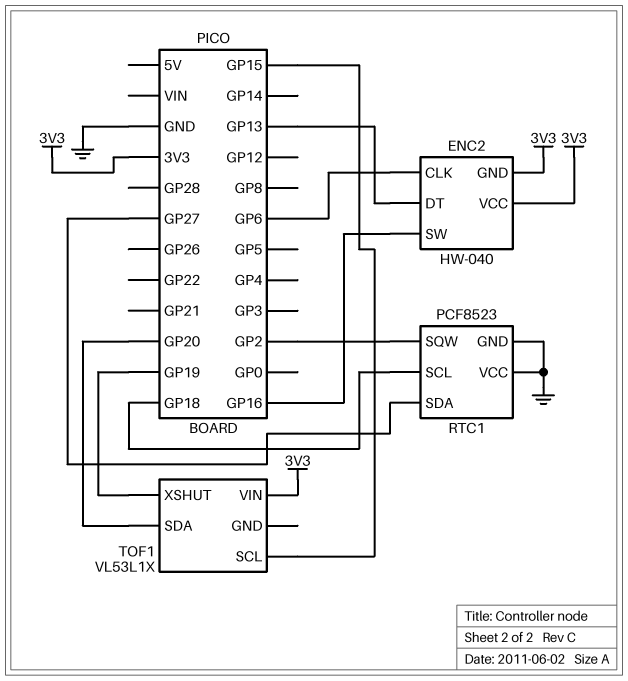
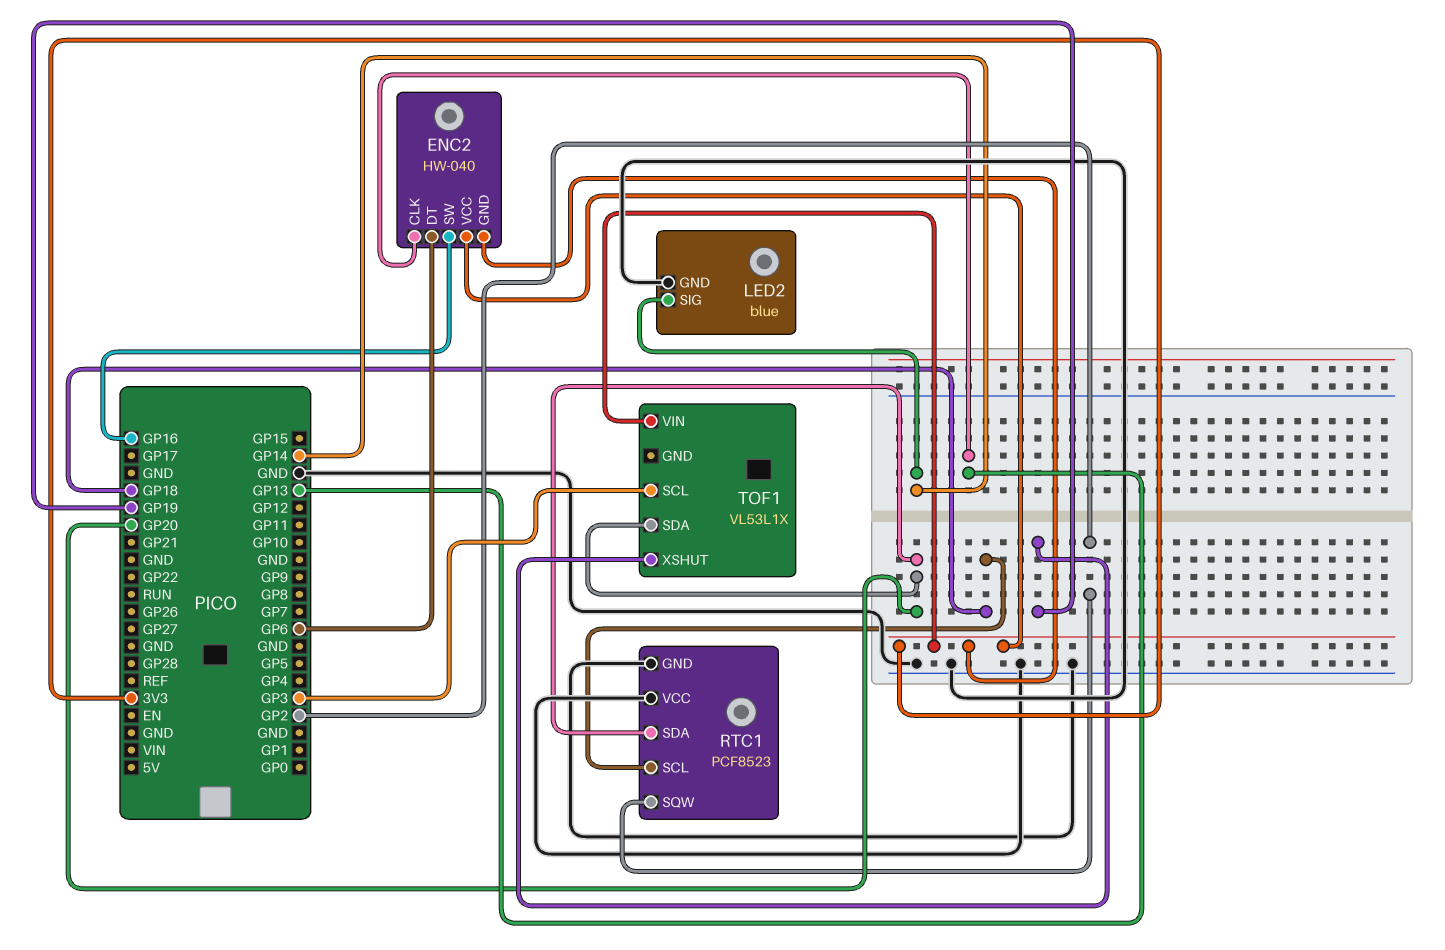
ENC2 pin CLK: GP6 -> GP13
ENC2 pin DT: GP13 -> GP6
LED2: none -> blue
LED2 pin GND: none -> GND
LED2 pin SIG: none -> GP14
RTC1 pin SDA: GP27 -> GP20
TOF1 pin SCL: GP15 -> GP3

